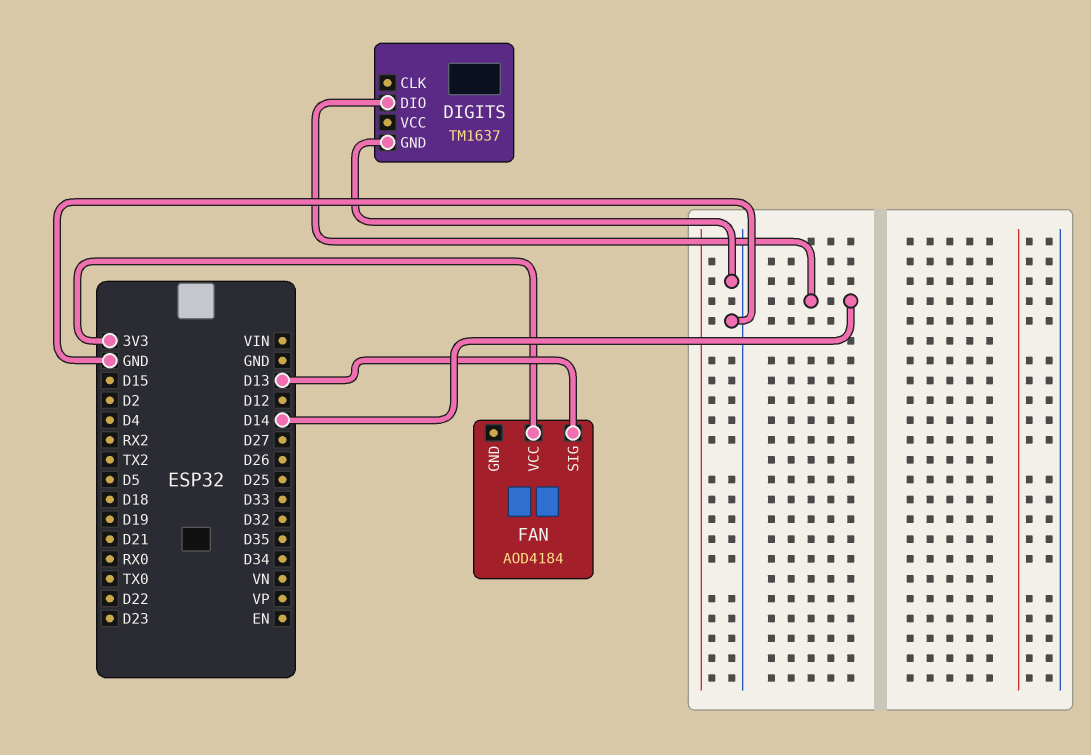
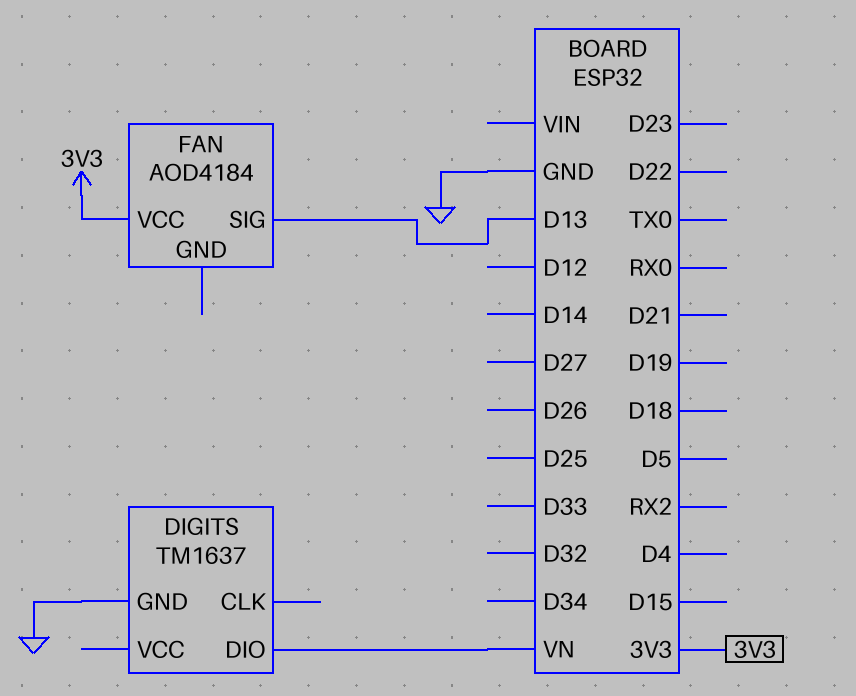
DIGITS pin DIO: D14 -> VN

